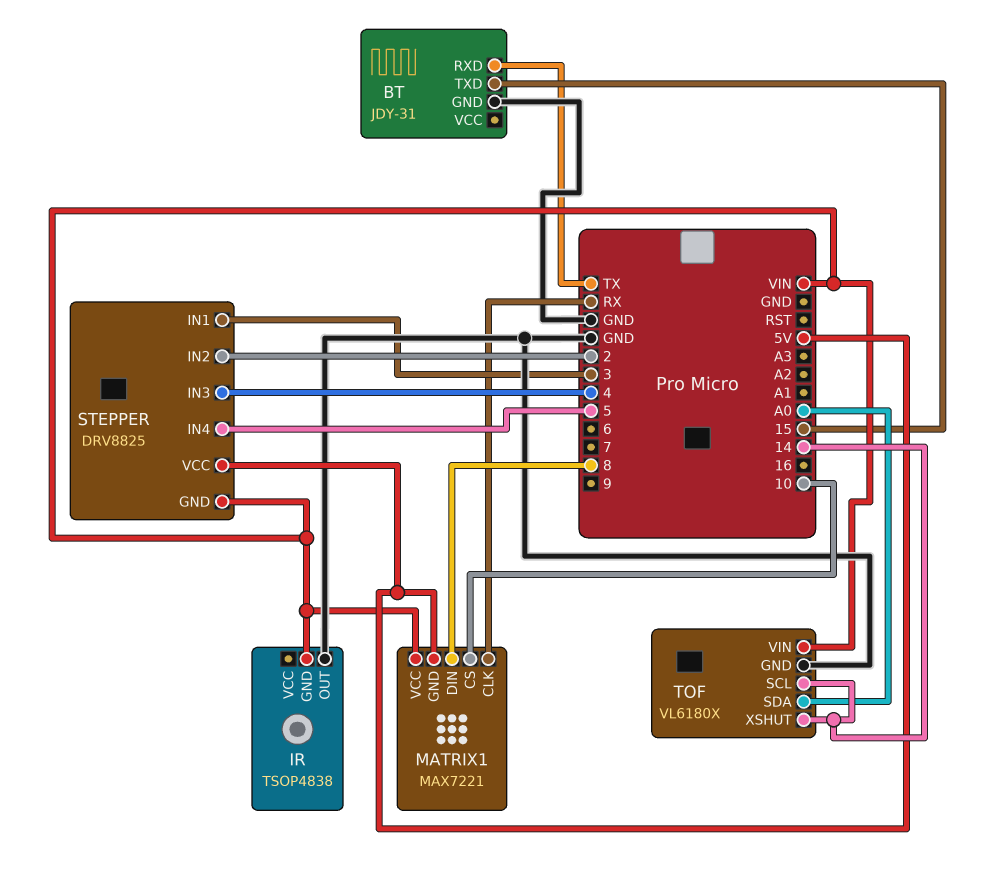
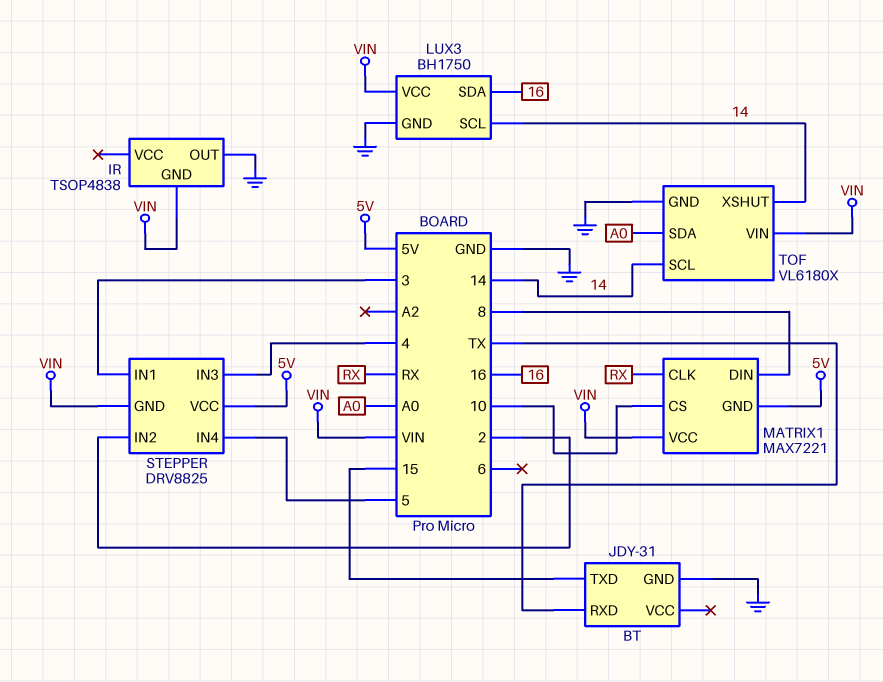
LUX3: none -> BH1750
LUX3 pin GND: none -> GND
LUX3 pin SCL: none -> 14
LUX3 pin SDA: none -> 16
LUX3 pin VCC: none -> VIN

